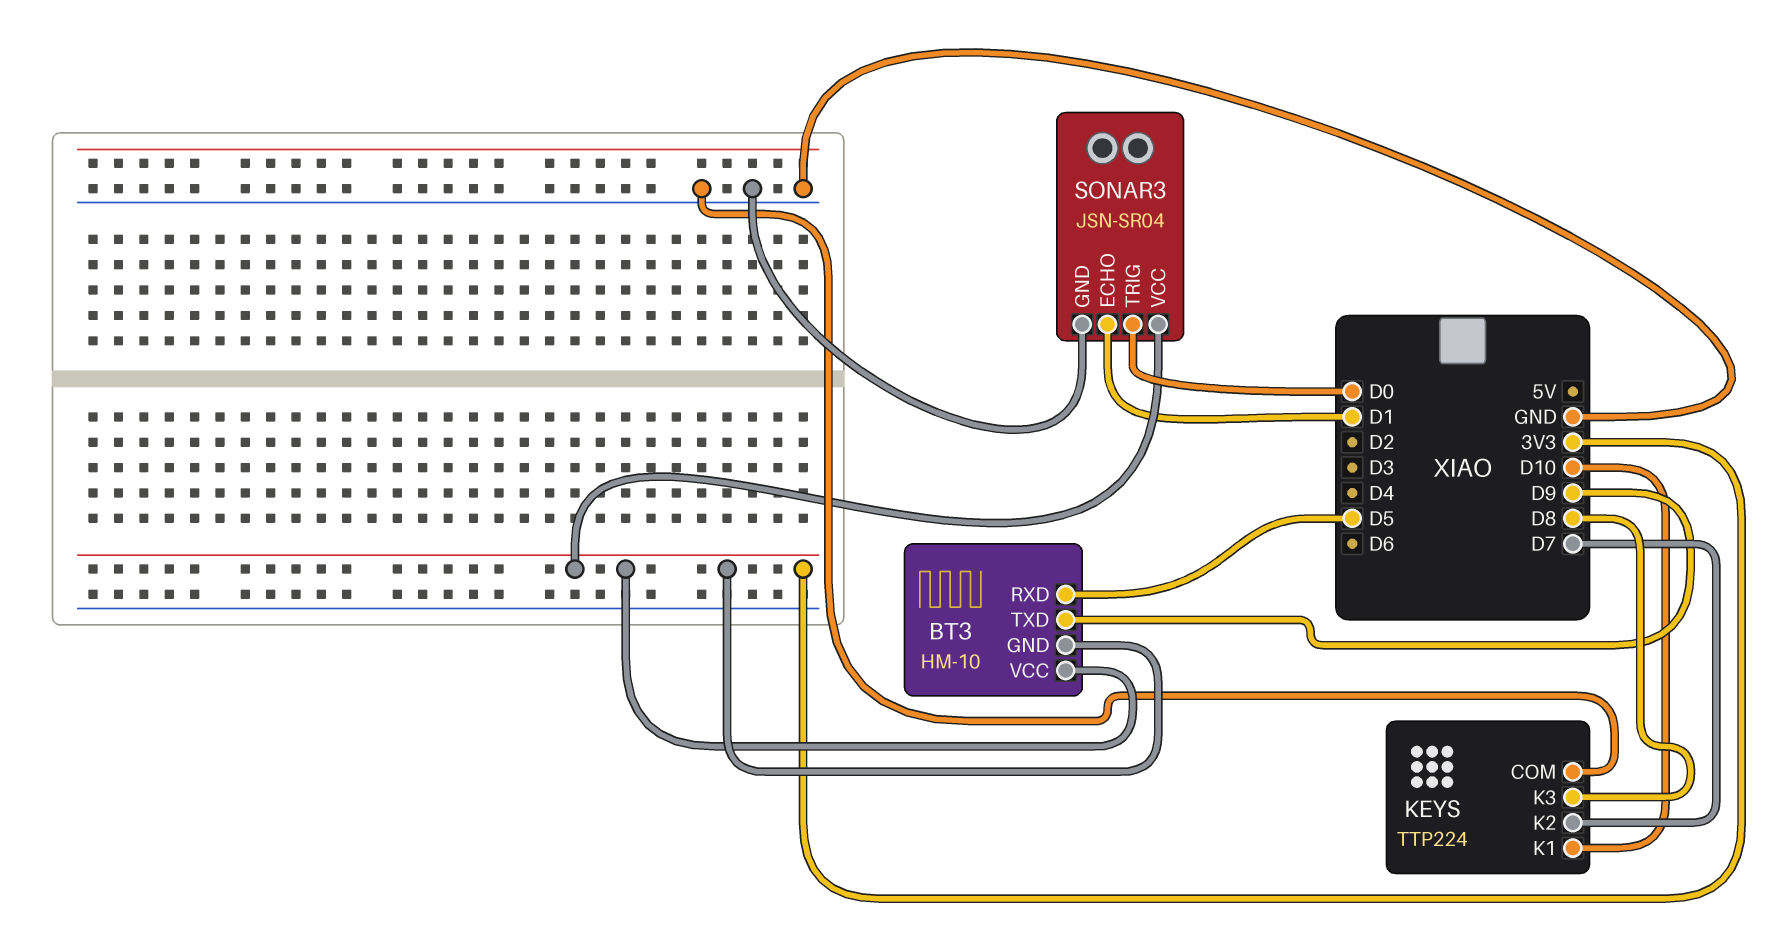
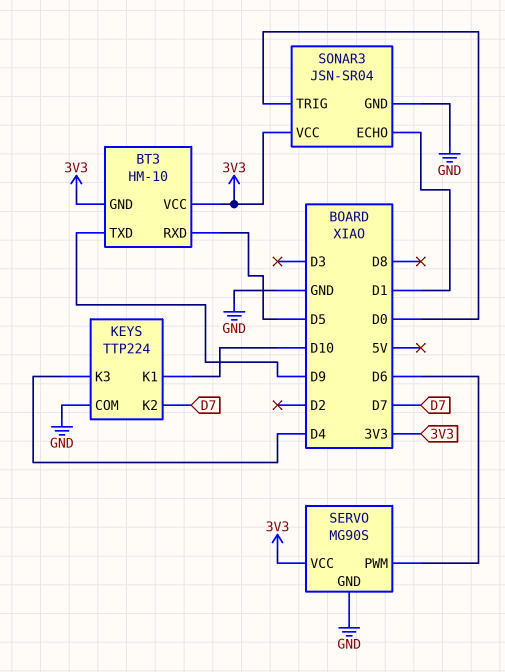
KEYS pin K3: D8 -> D4
SERVO: none -> MG90S
SERVO pin GND: none -> GND
SERVO pin PWM: none -> D6
SERVO pin VCC: none -> 3V3

